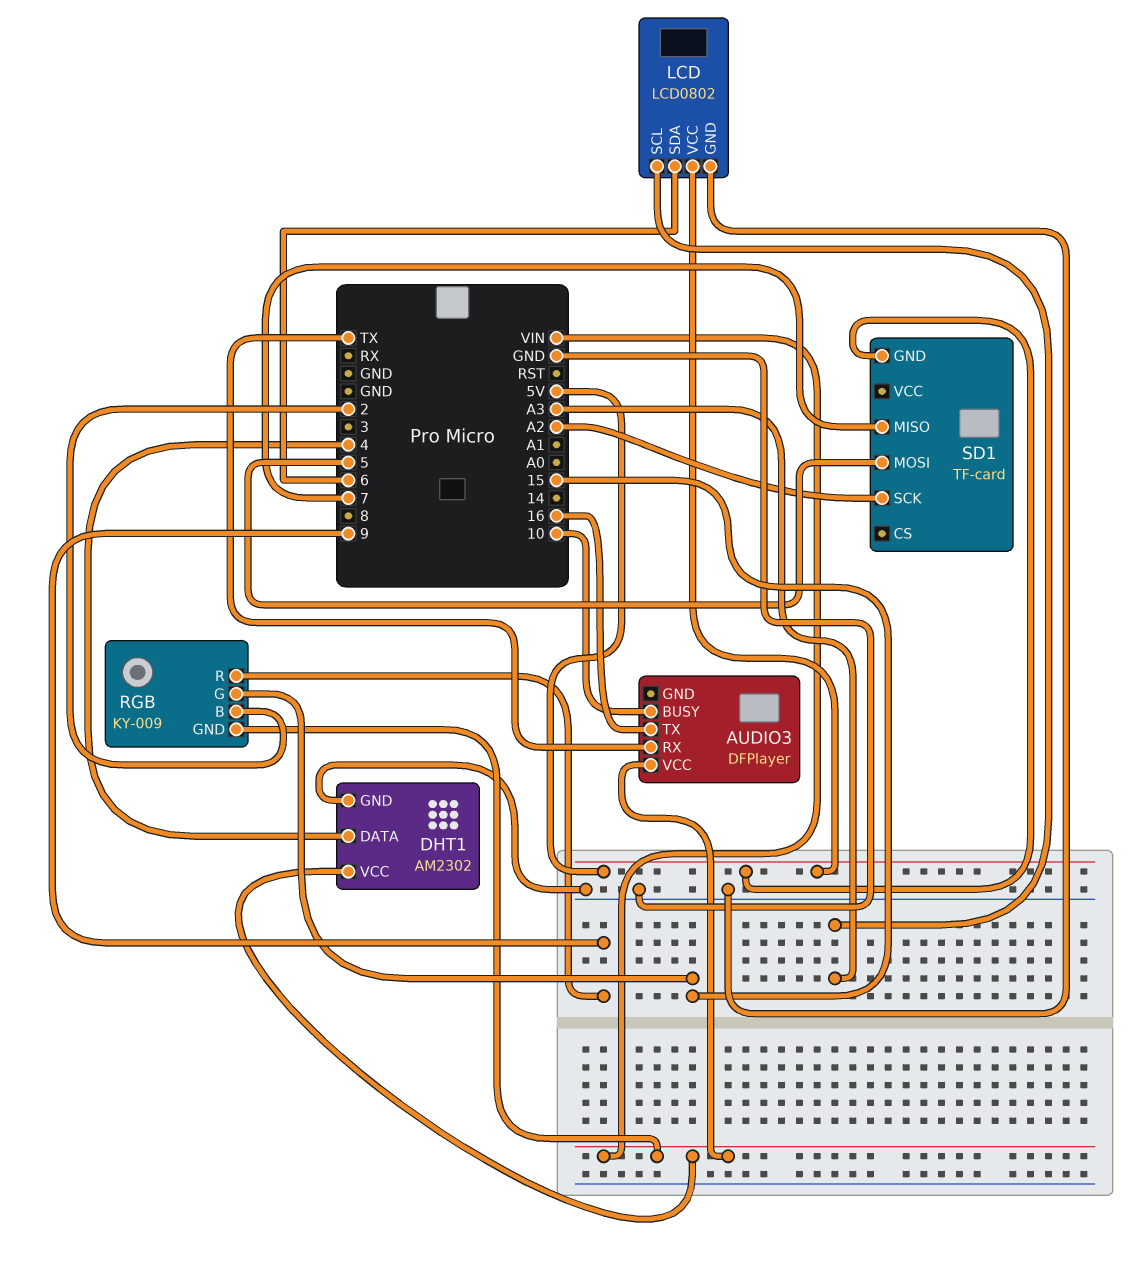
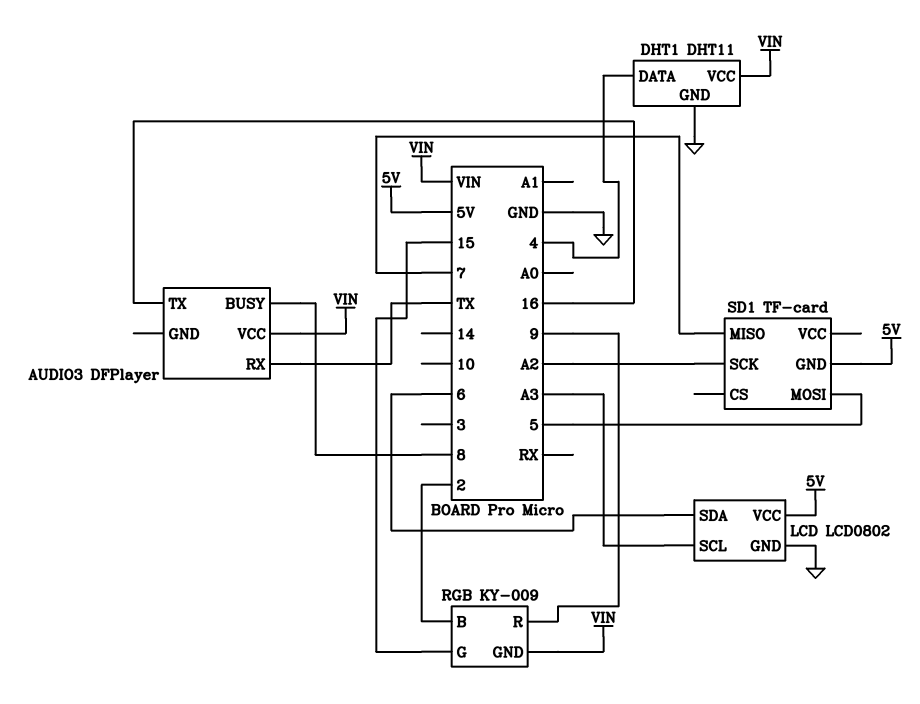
AUDIO3 pin BUSY: 10 -> 8
DHT1: AM2302 -> DHT11

